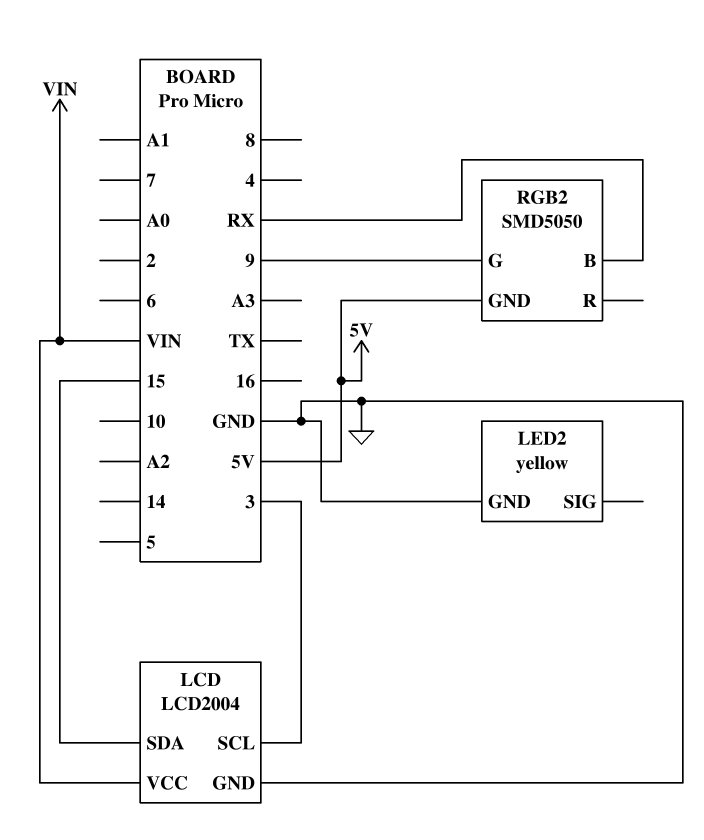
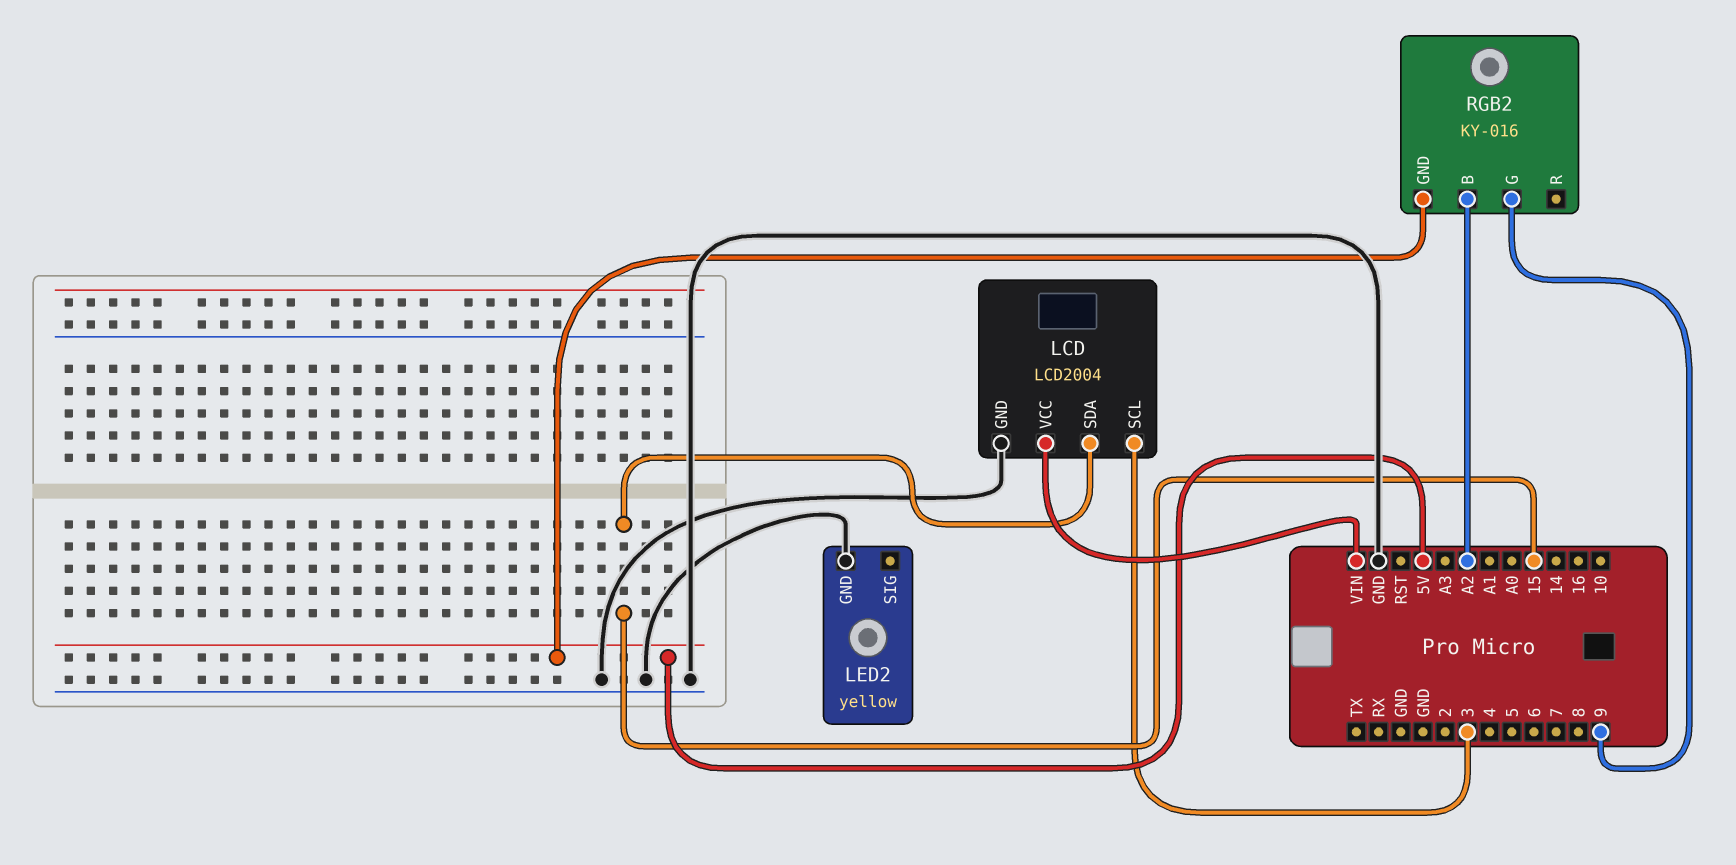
RGB2: SMD5050 -> KY-016
RGB2 pin B: RX -> A2

